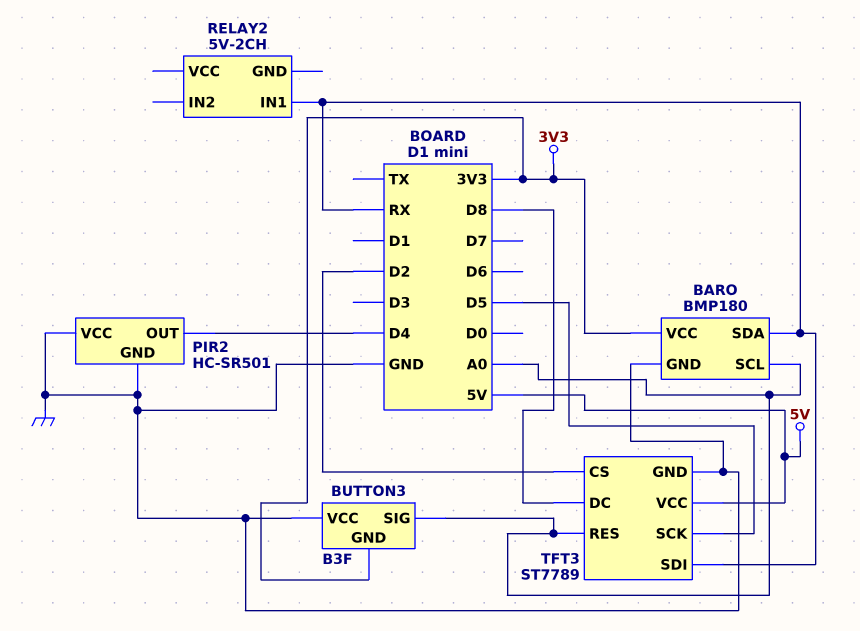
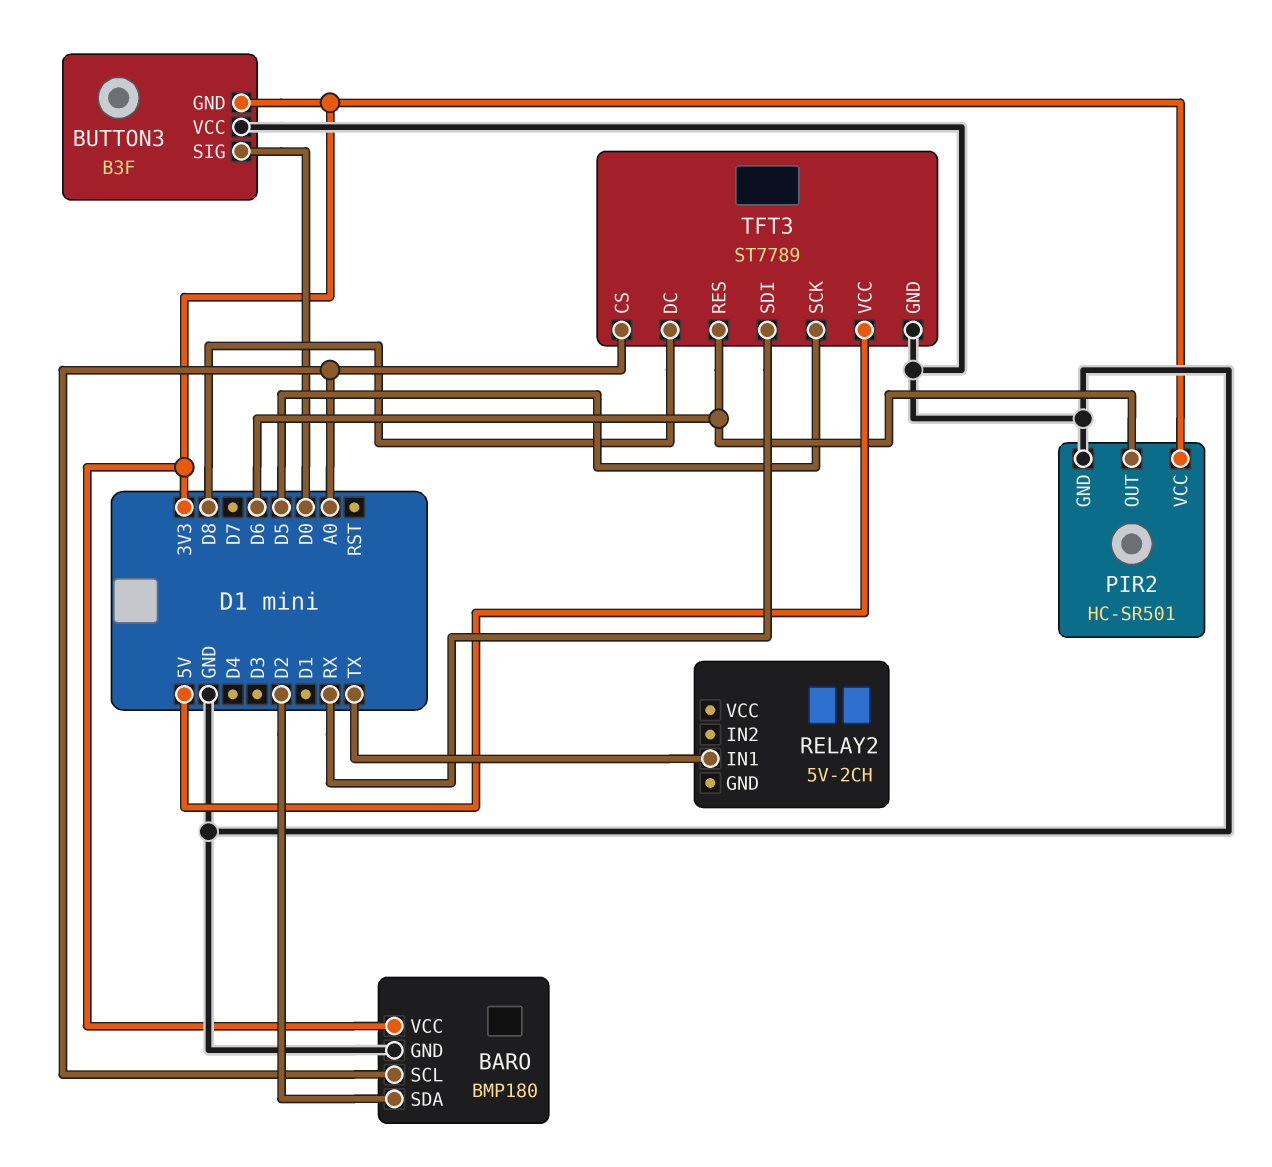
BARO pin SDA: RX -> D2
BUTTON3 pin SIG: A0 -> D0
PIR2 pin OUT: D4 -> D6
PIR2 pin VCC: GND -> 3V3
RELAY2 pin IN1: RX -> TX
TFT3 pin CS: D2 -> A0
TFT3 pin RES: A0 -> D6

